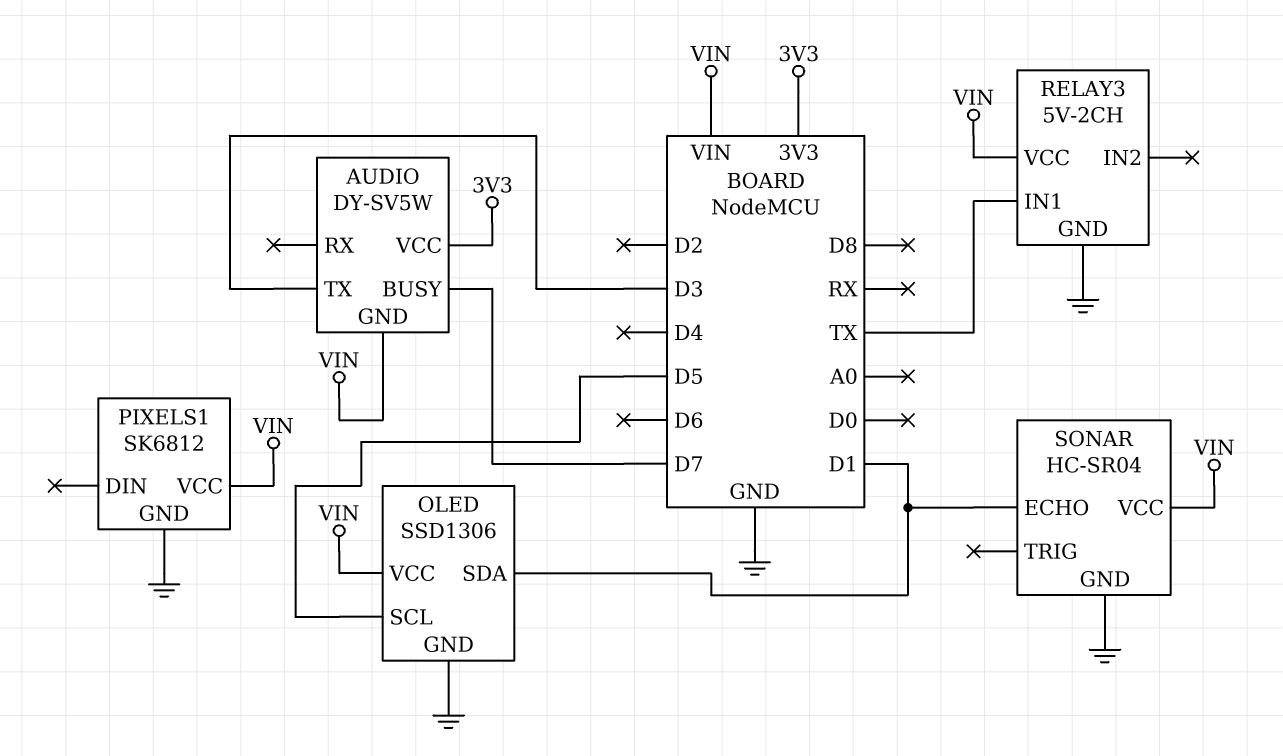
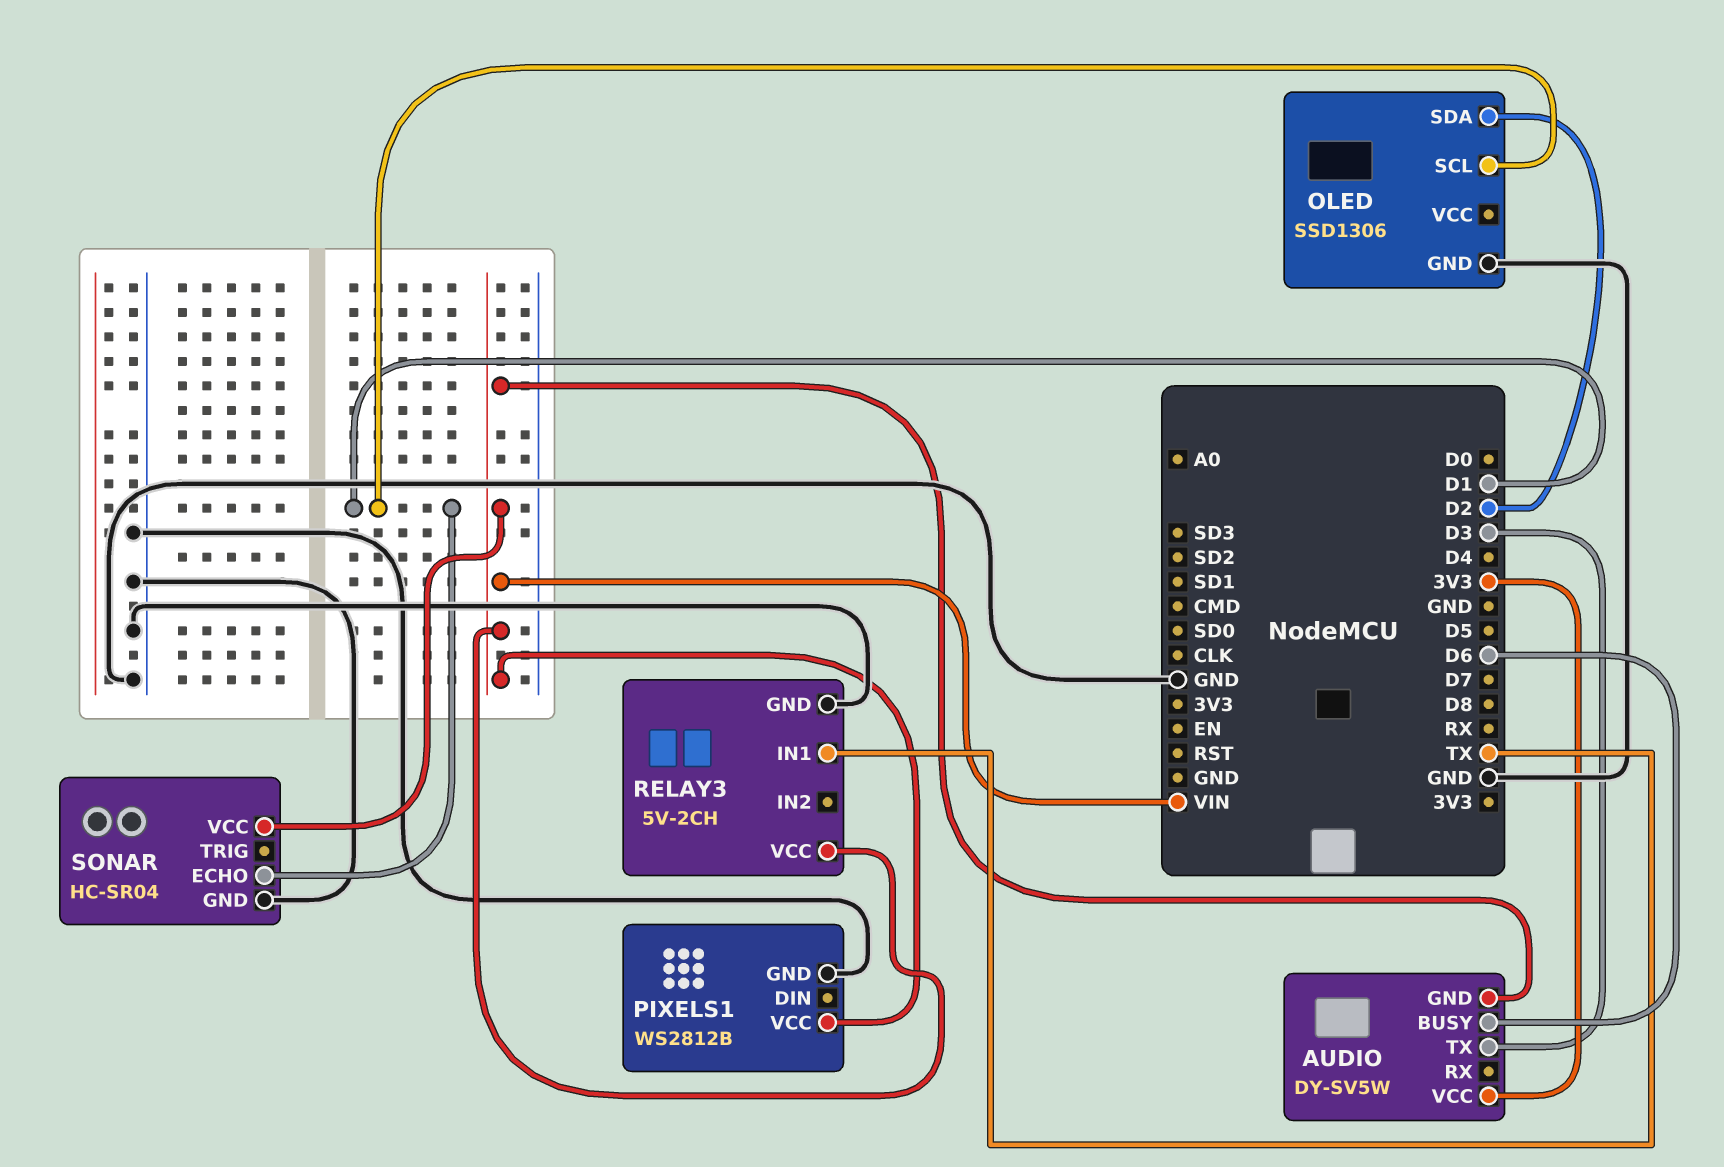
AUDIO pin BUSY: D7 -> D6
OLED pin SCL: D5 -> D1
OLED pin SDA: D1 -> D2
OLED pin VCC: VIN -> none
PIXELS1: SK6812 -> WS2812B

